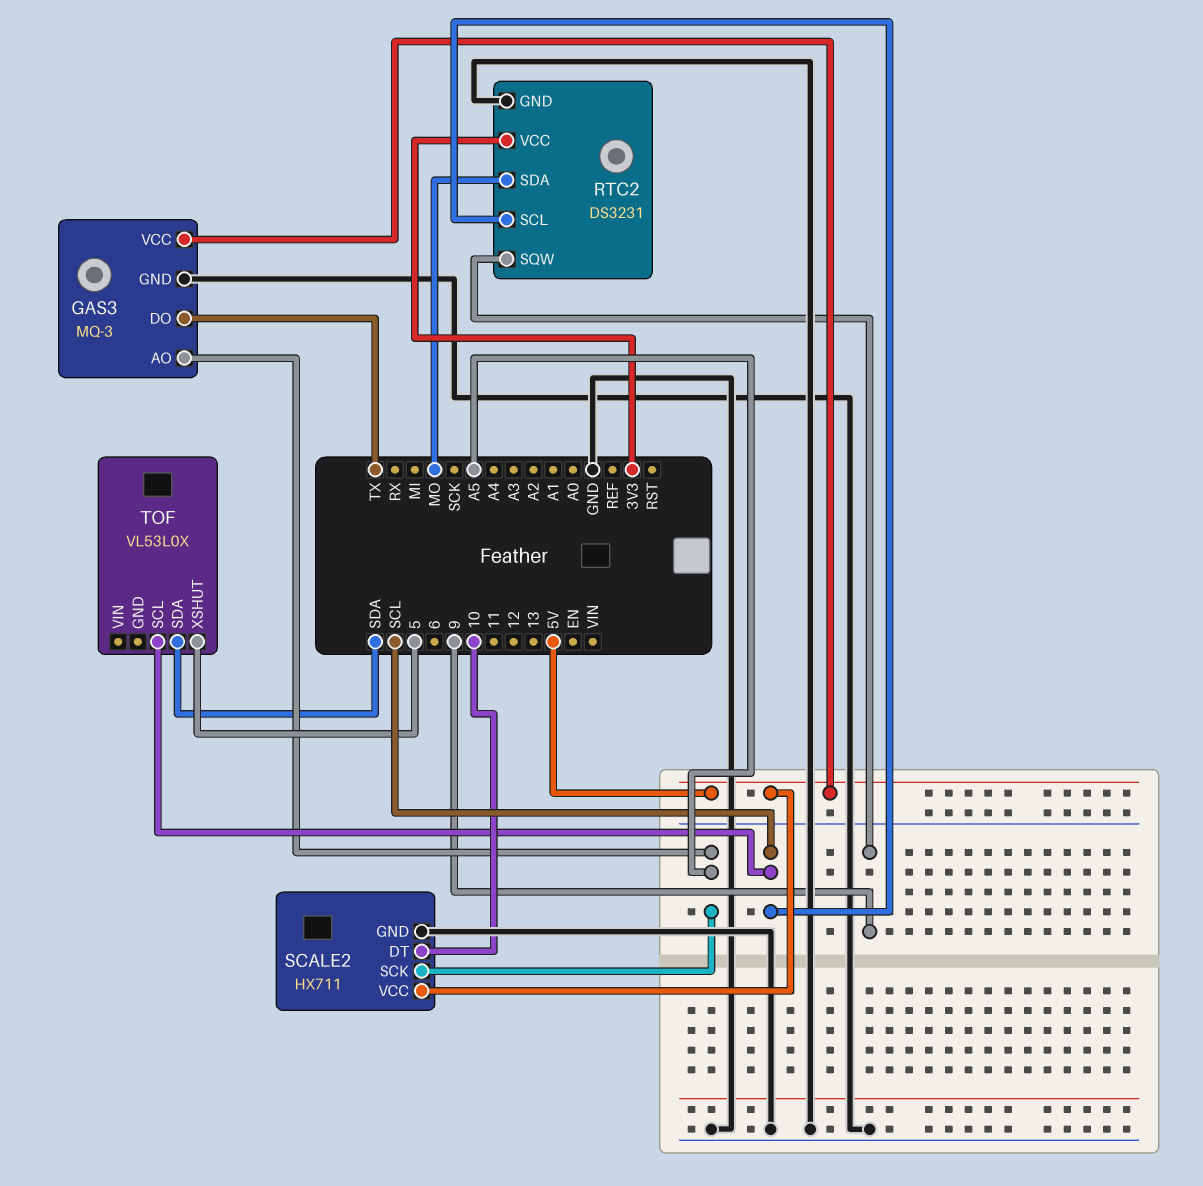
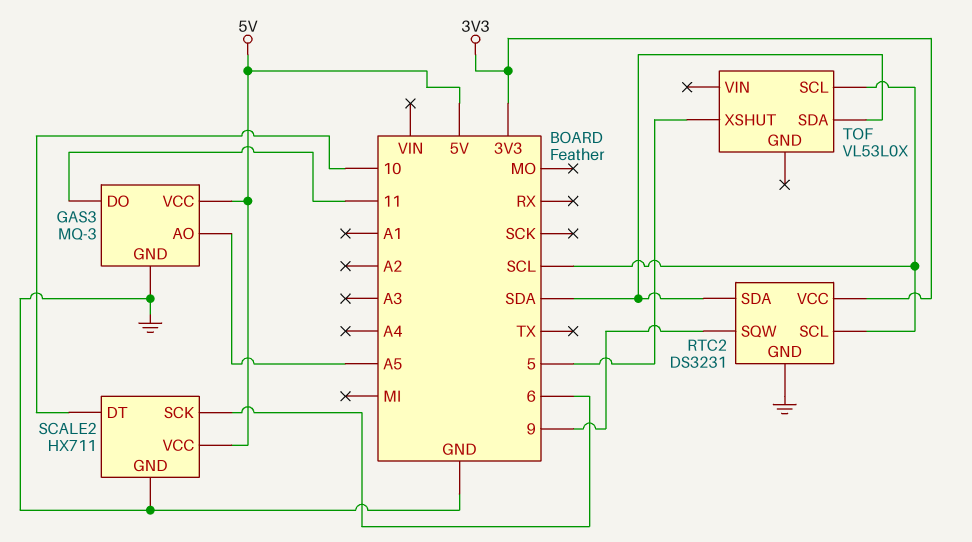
GAS3 pin DO: TX -> 11
RTC2 pin SDA: MO -> SDA
SCALE2 pin SCK: A5 -> 6

